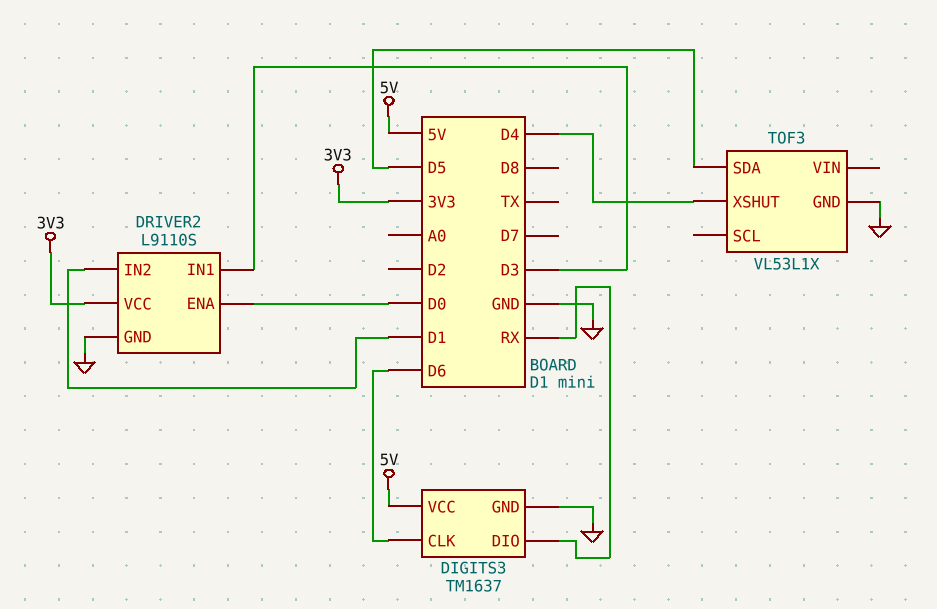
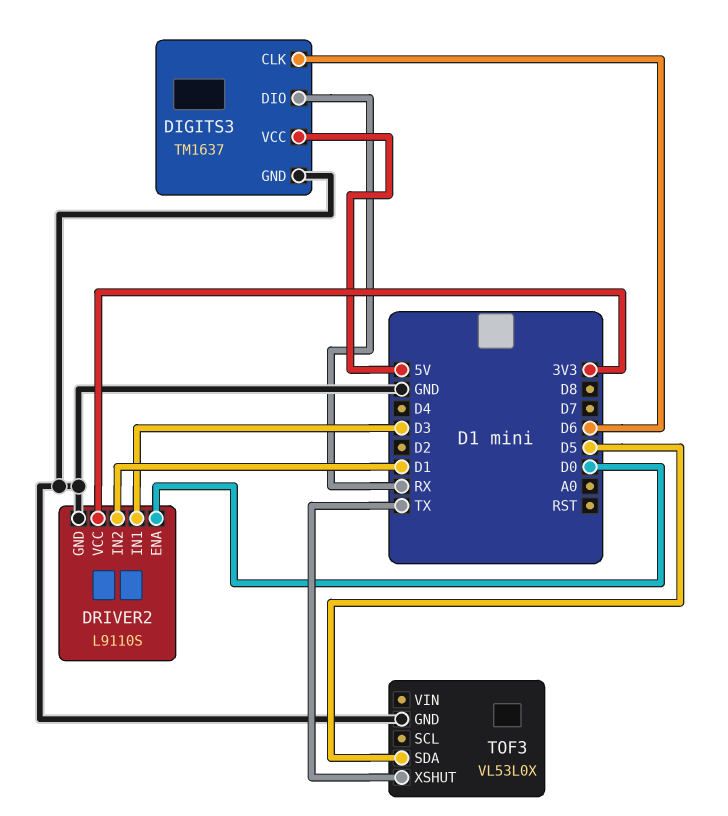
TOF3: VL53L1X -> VL53L0X
TOF3 pin XSHUT: D4 -> TX

